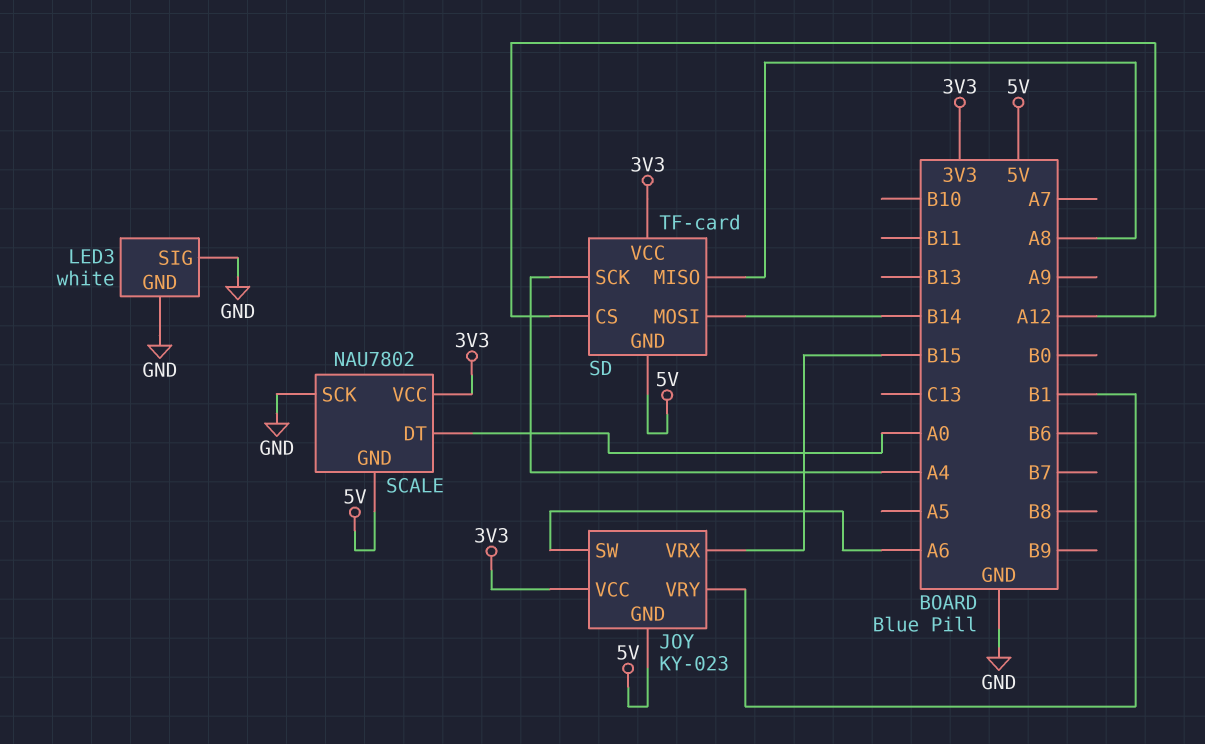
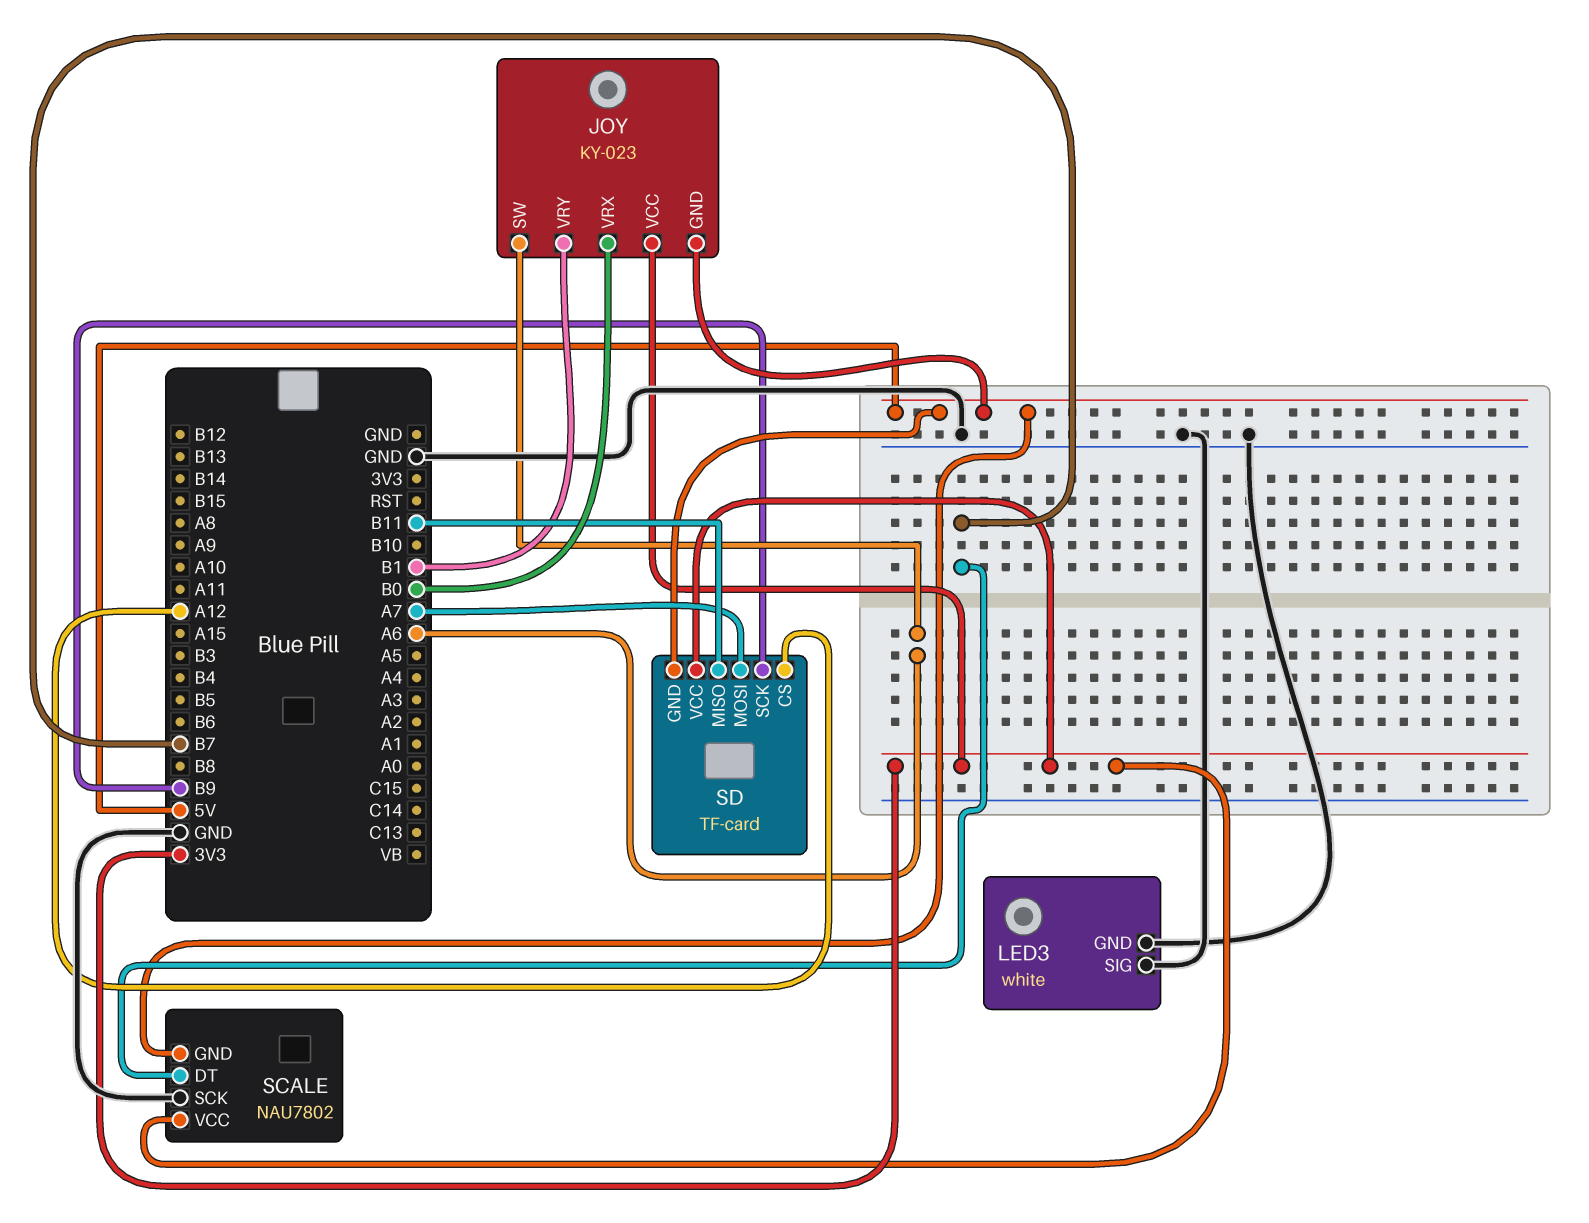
JOY pin VRX: B15 -> B0
SCALE pin DT: A0 -> B7
SD pin MISO: A8 -> B11
SD pin MOSI: B14 -> A7
SD pin SCK: A4 -> B9

